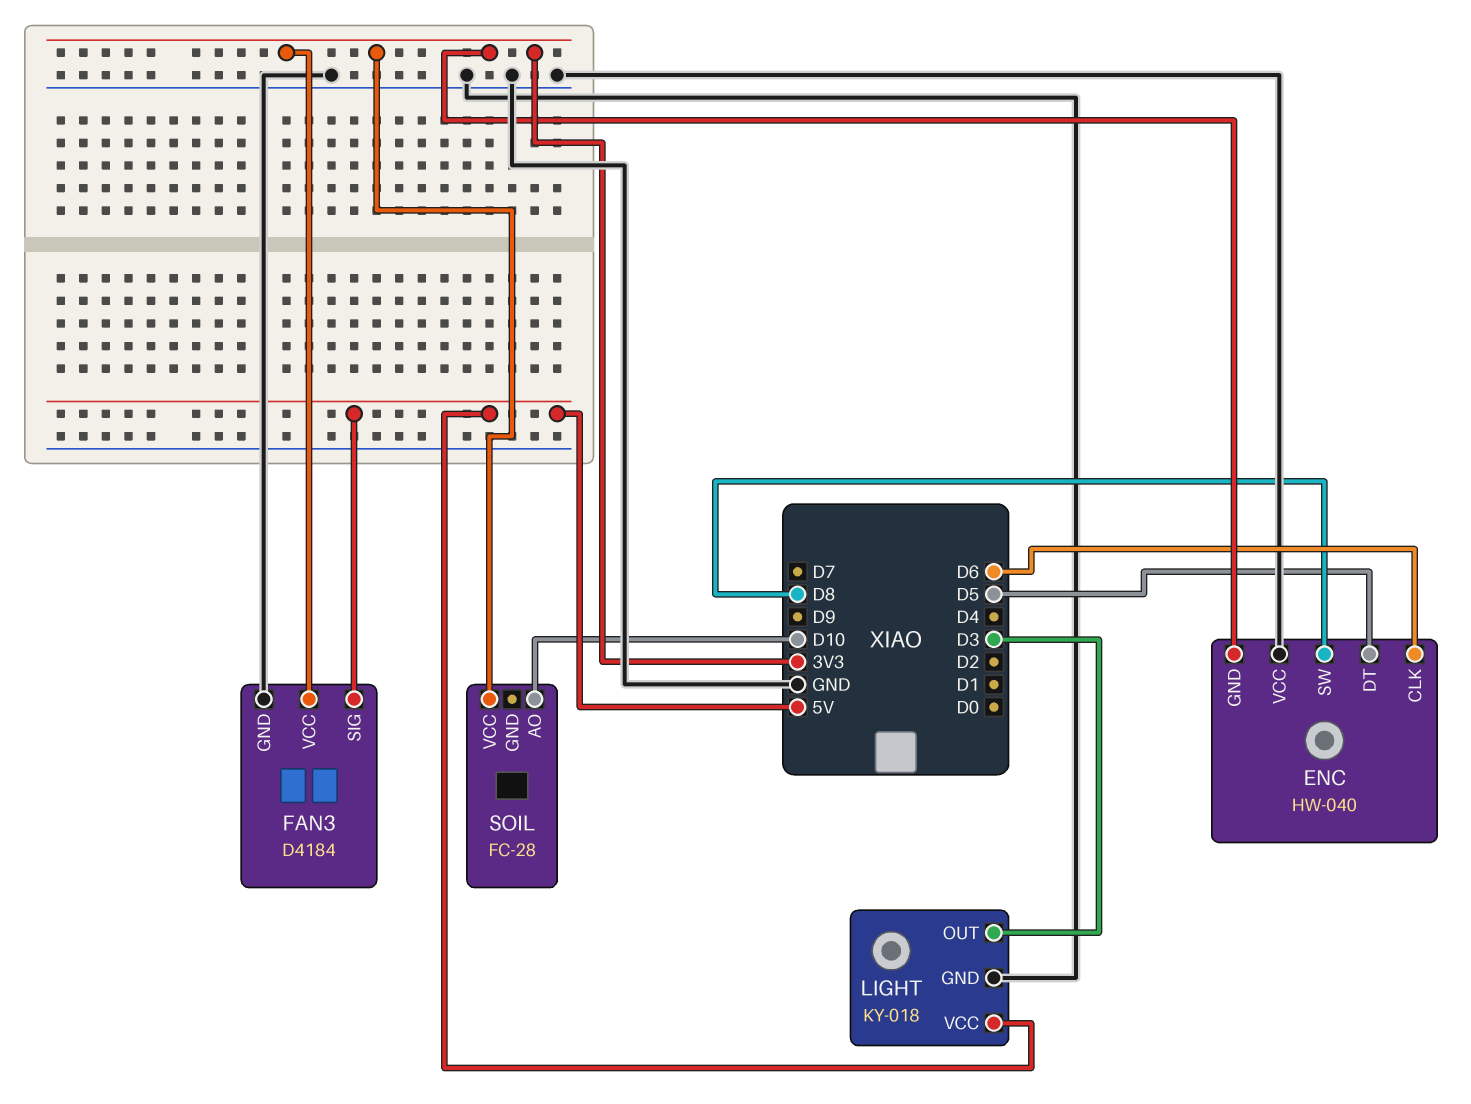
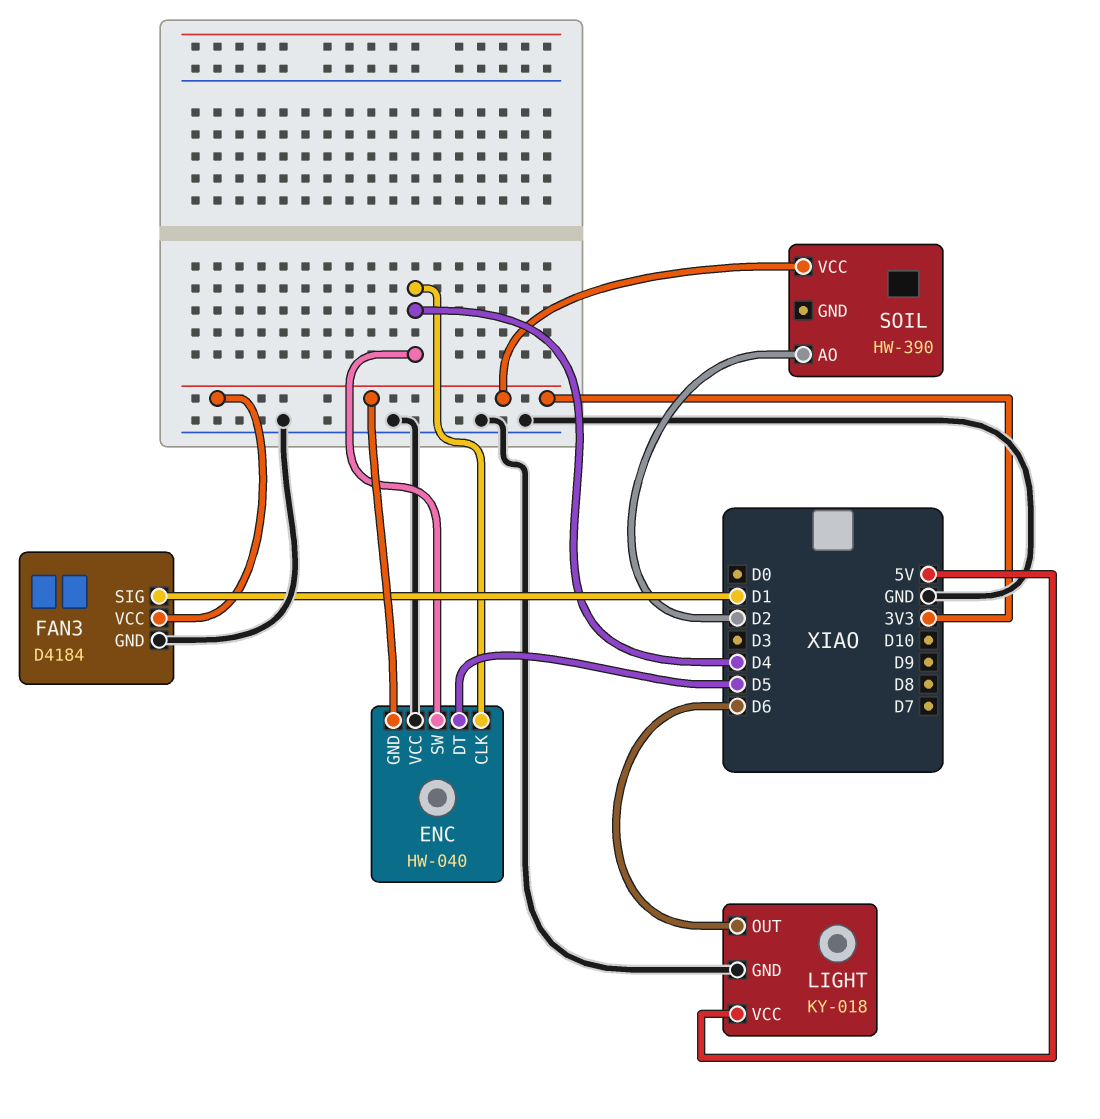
ENC pin CLK: D6 -> D4
ENC pin SW: D8 -> D4
FAN3 pin SIG: 5V -> D1
LIGHT pin OUT: D3 -> D6
SOIL: FC-28 -> HW-390
SOIL pin AO: D10 -> D2

